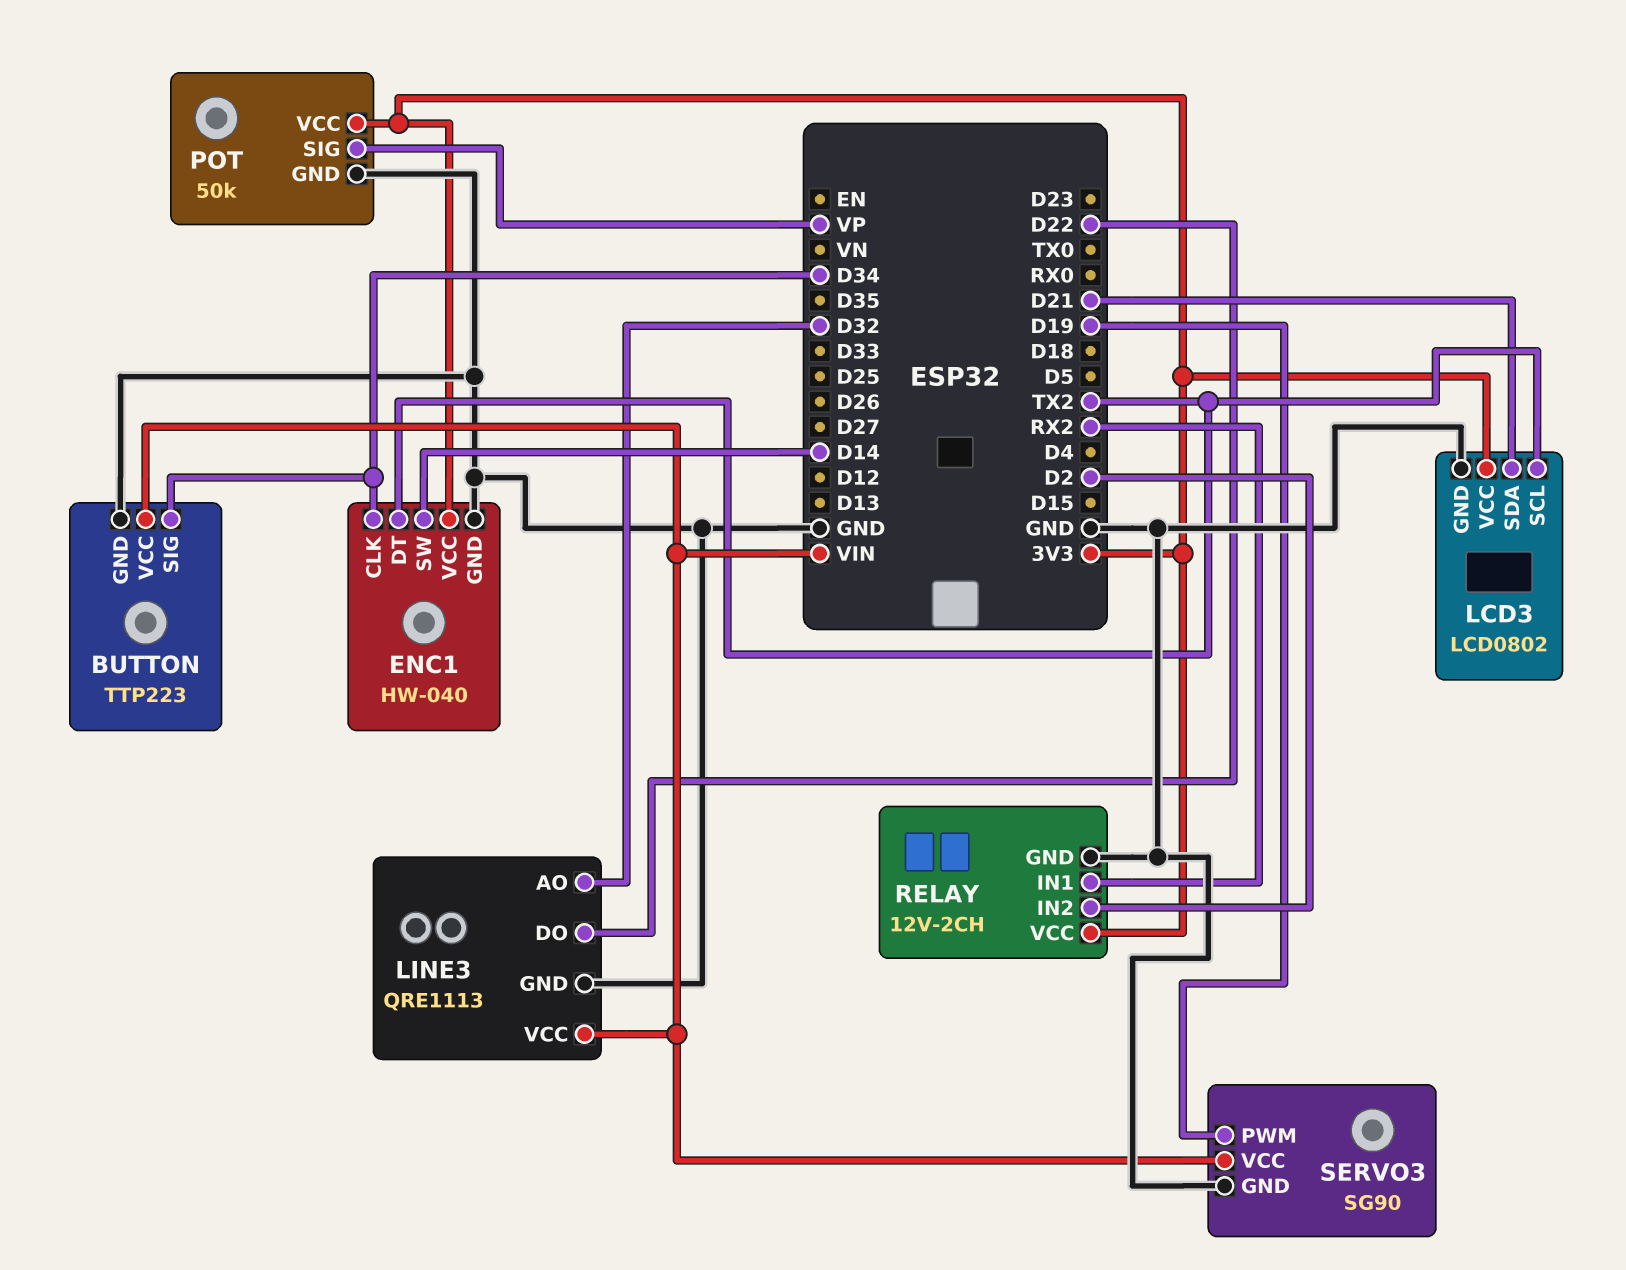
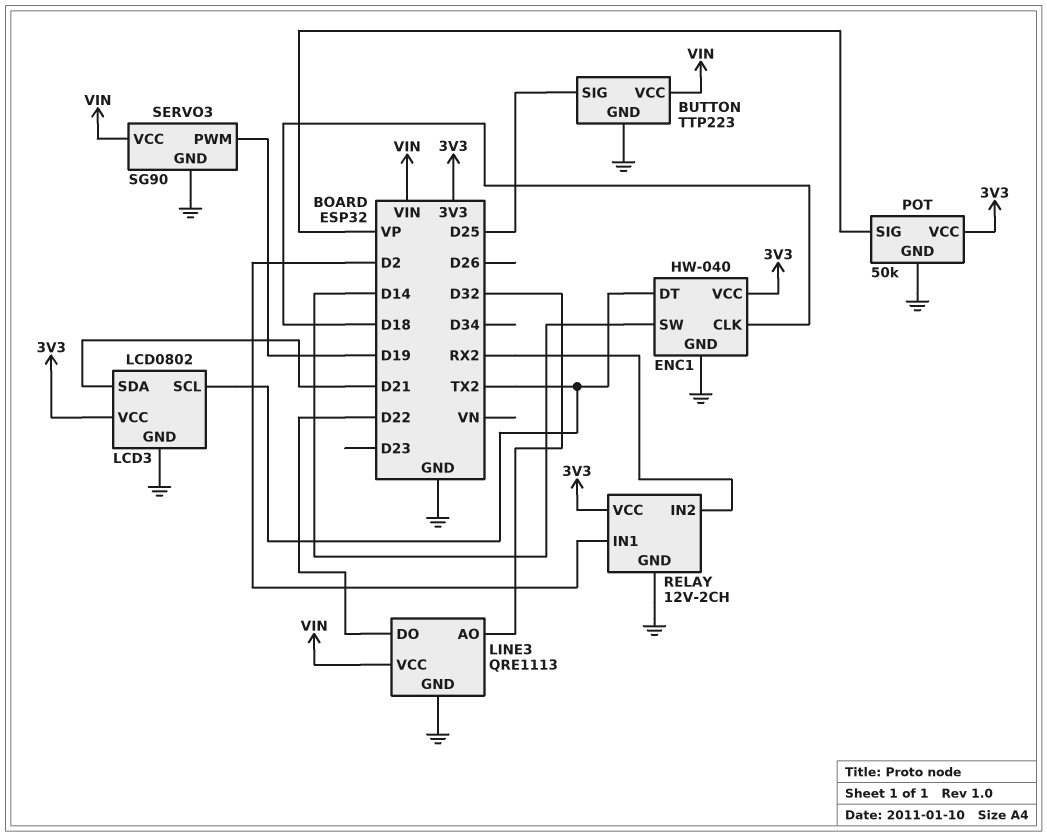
BUTTON pin SIG: D34 -> D25
ENC1 pin CLK: D34 -> D18
RELAY pin IN1: RX2 -> D2
RELAY pin IN2: D2 -> RX2

